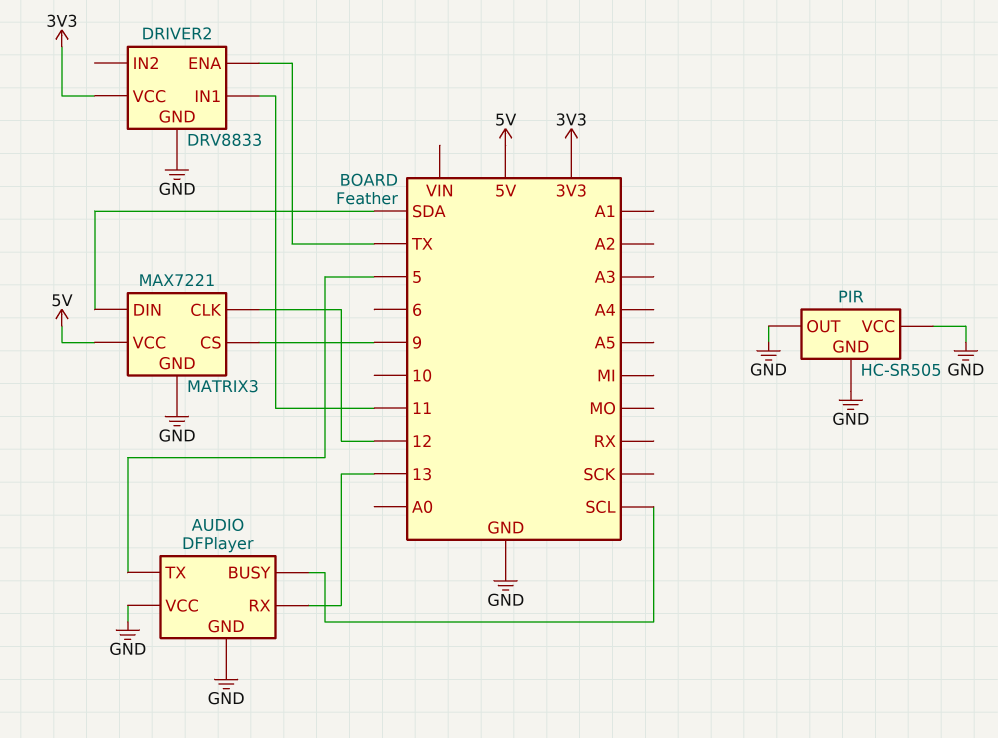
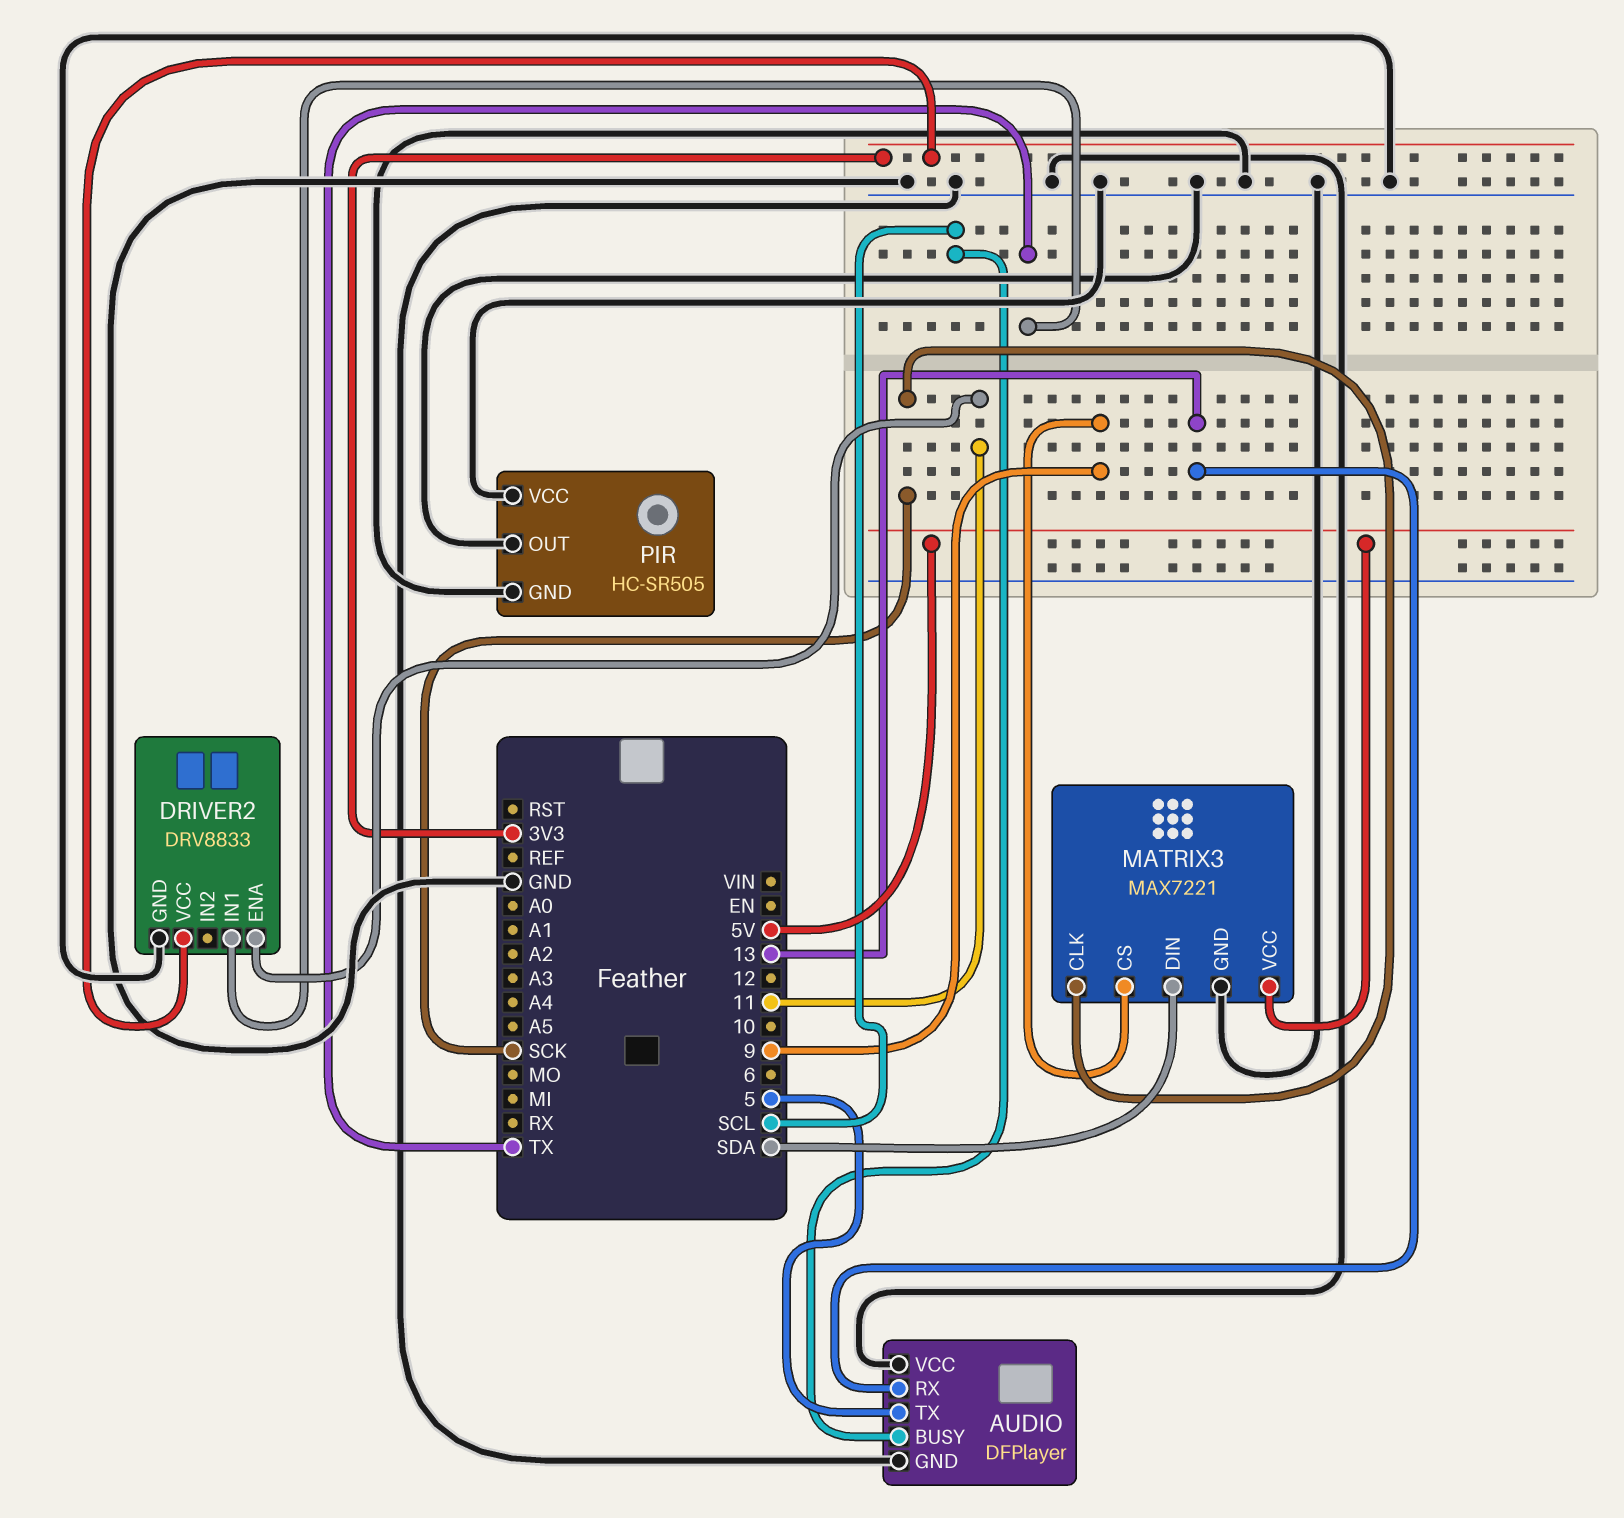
DRIVER2 pin ENA: TX -> 11
DRIVER2 pin IN1: 11 -> TX
MATRIX3 pin CLK: 12 -> SCK

